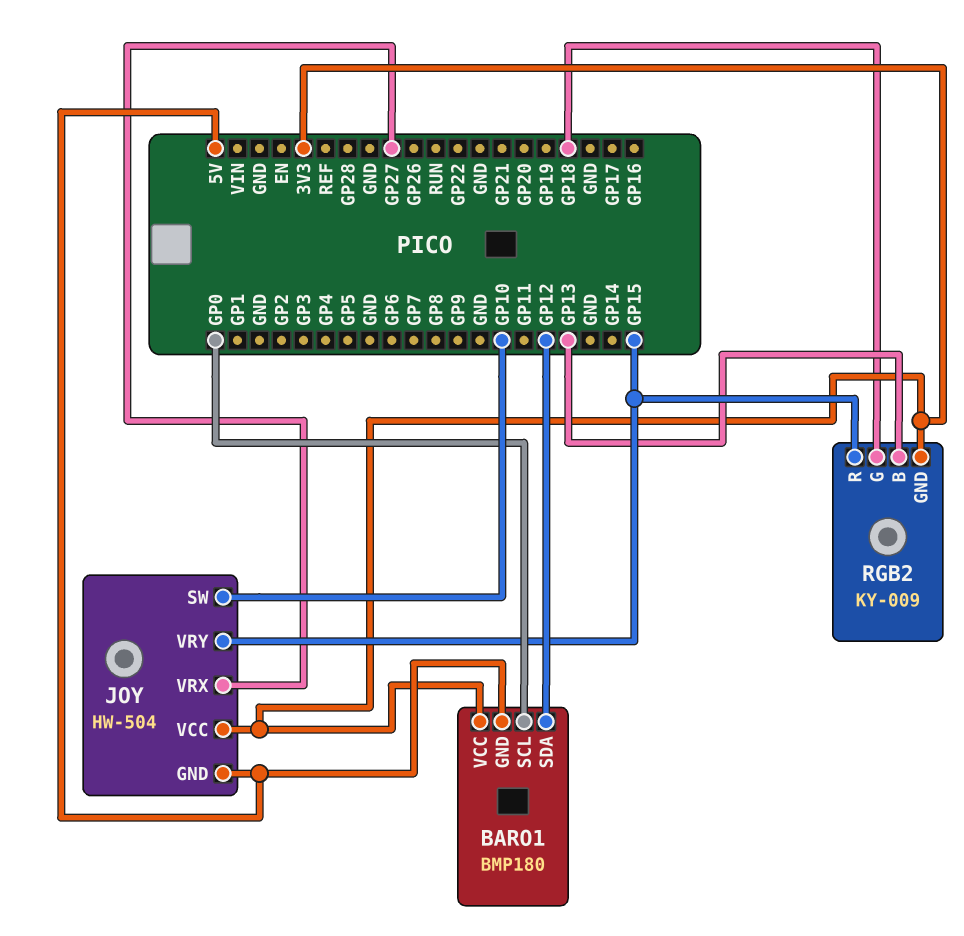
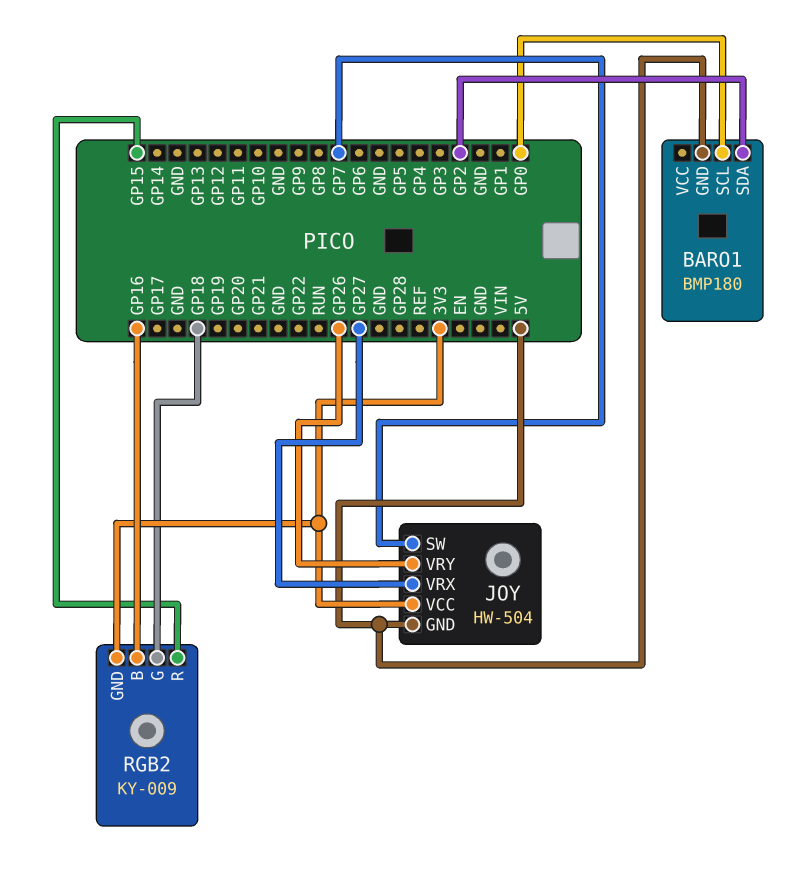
BARO1 pin SDA: GP12 -> GP2
BARO1 pin VCC: 3V3 -> none
JOY pin SW: GP10 -> GP7
JOY pin VRY: GP15 -> GP26
RGB2 pin B: GP13 -> GP16

